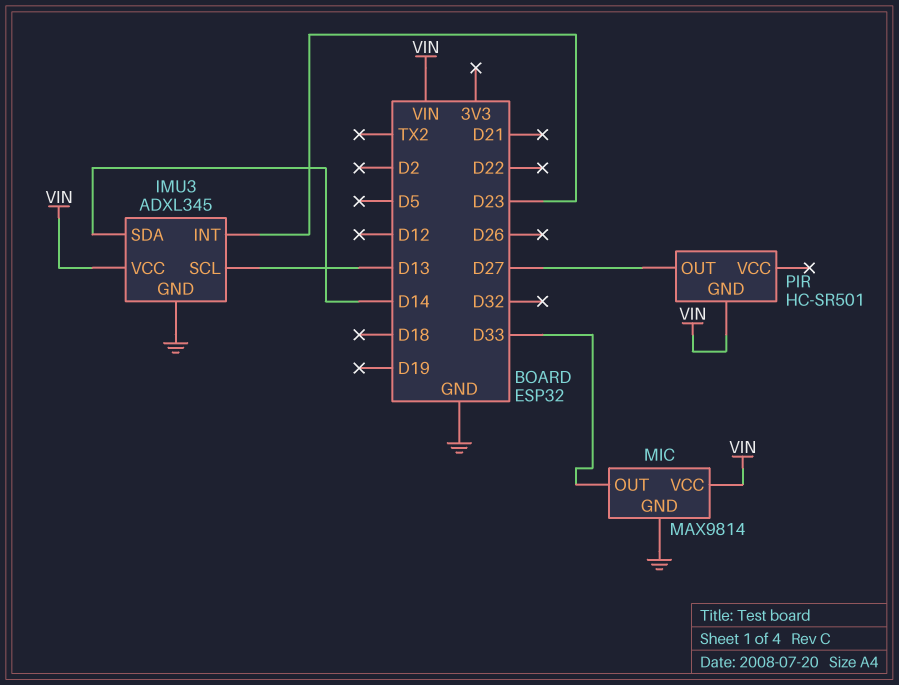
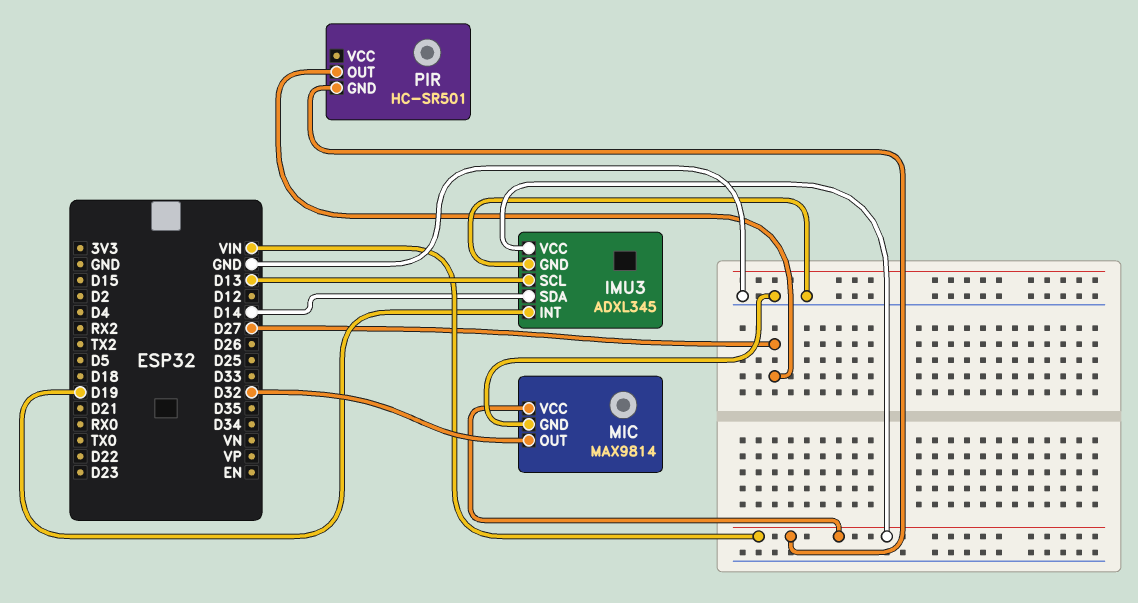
IMU3 pin INT: D23 -> D19
MIC pin OUT: D33 -> D32

